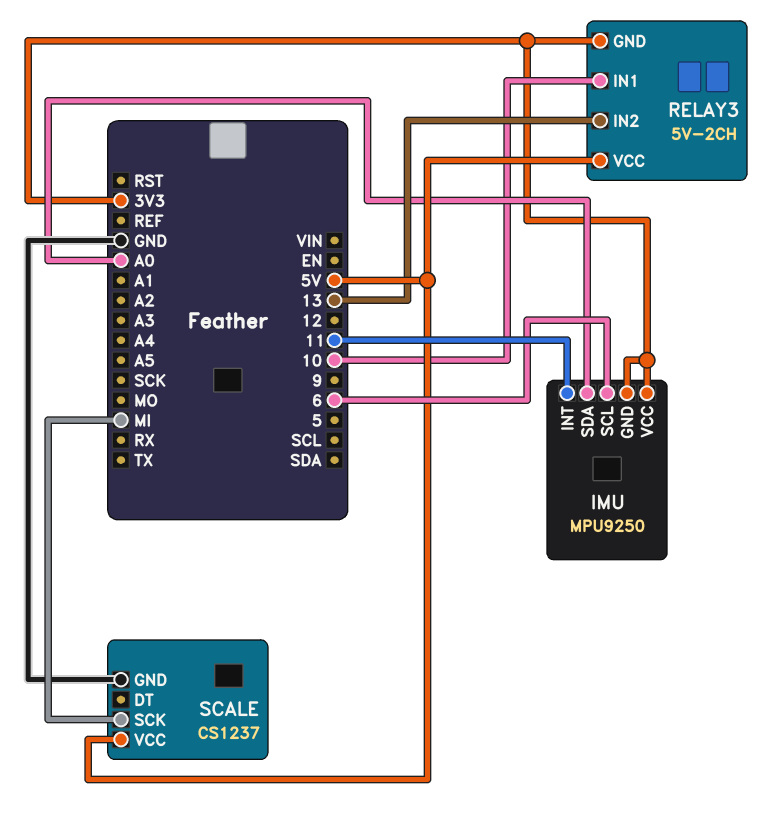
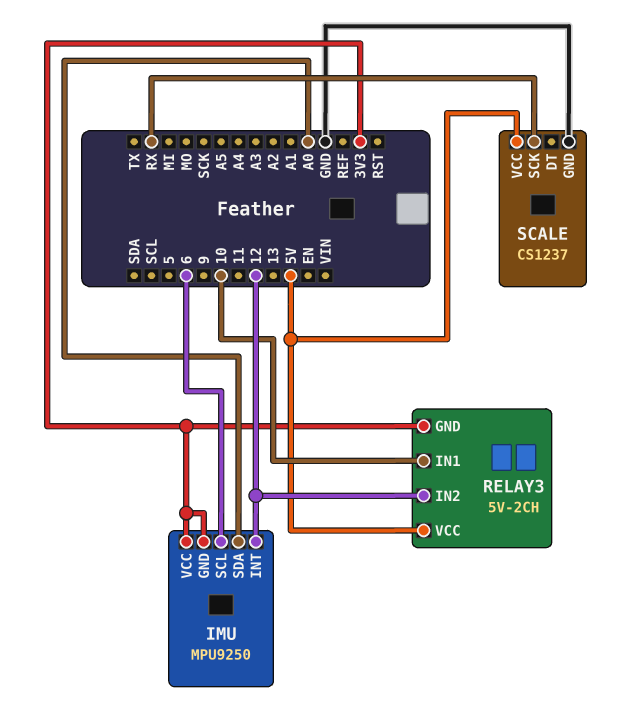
IMU pin INT: 11 -> 12
RELAY3 pin IN2: 13 -> 12
SCALE pin SCK: MI -> RX

